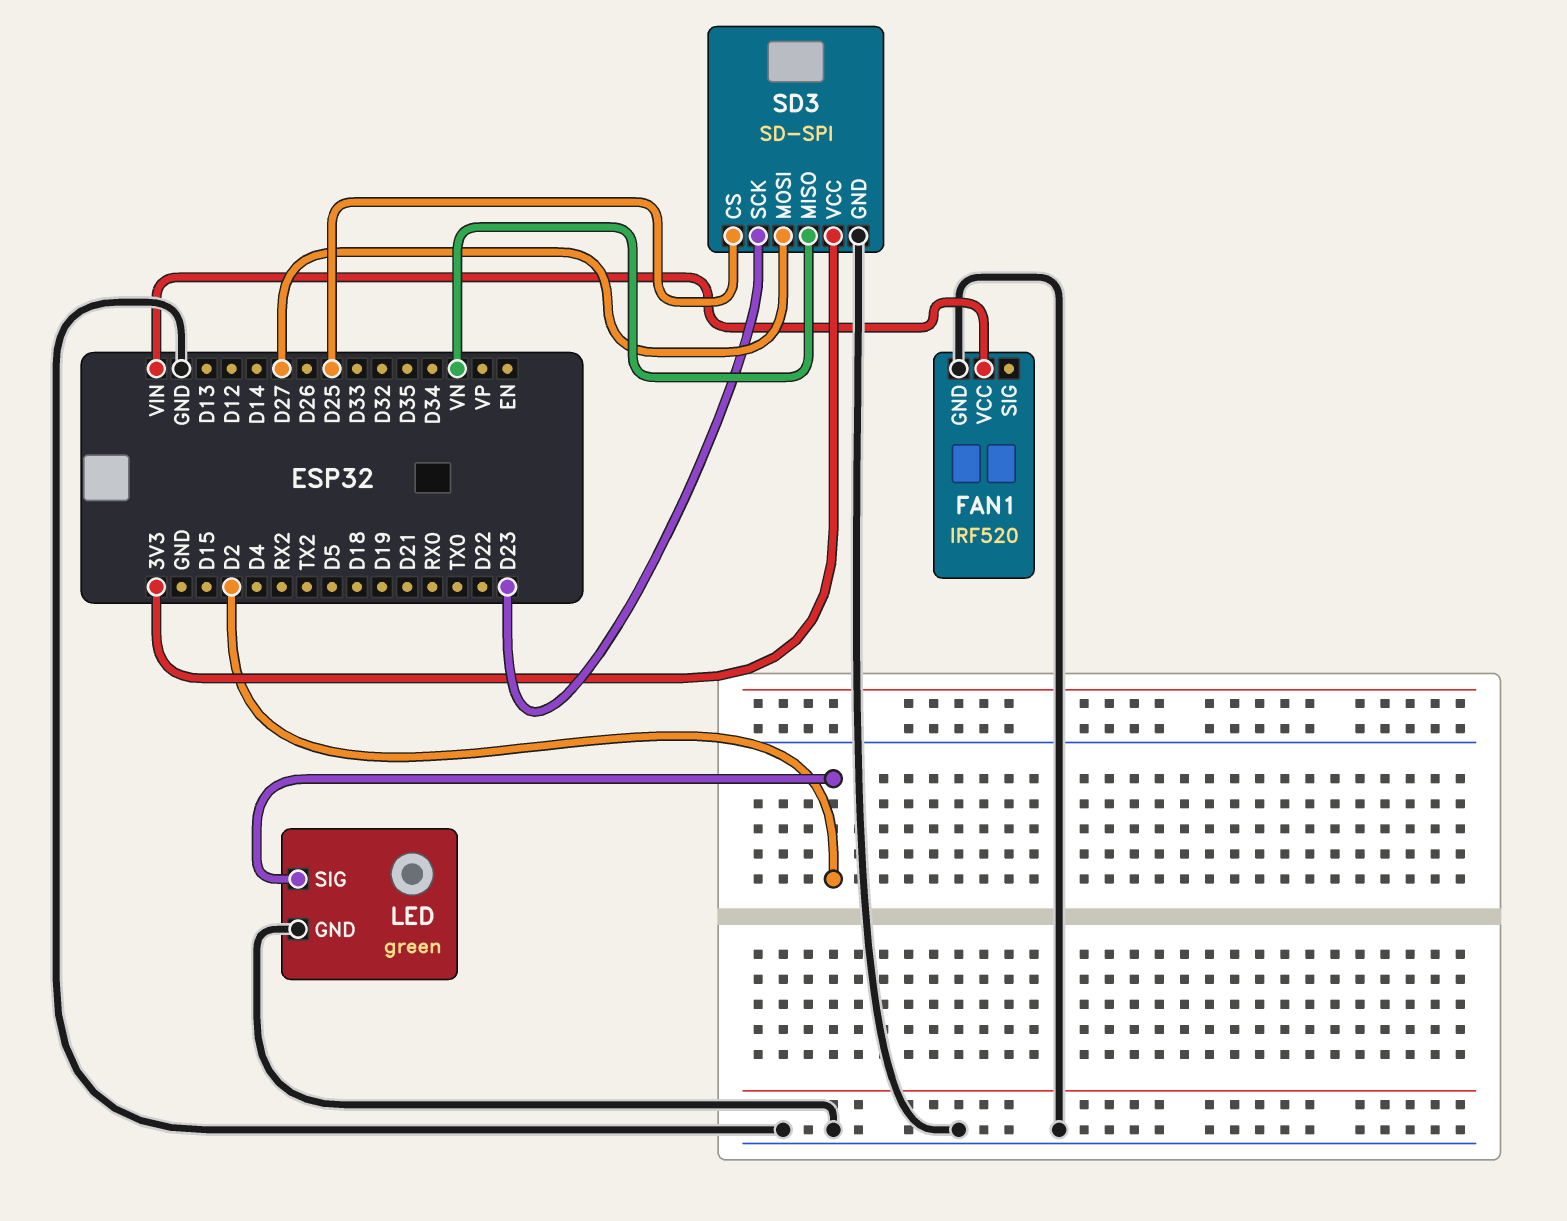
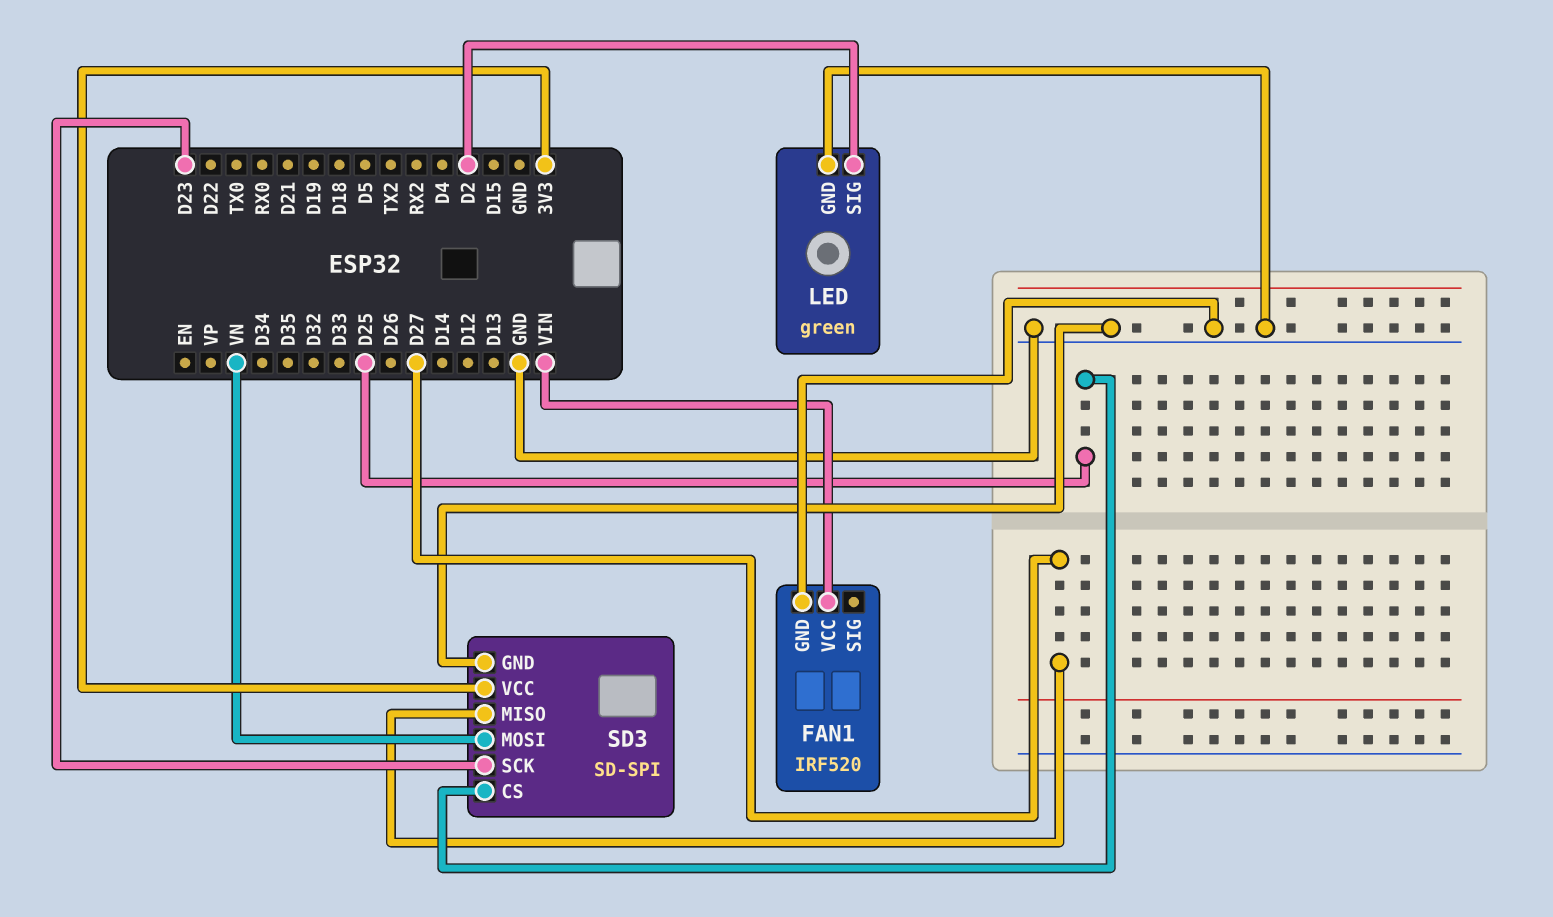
SD3 pin MISO: VN -> D27
SD3 pin MOSI: D27 -> VN

